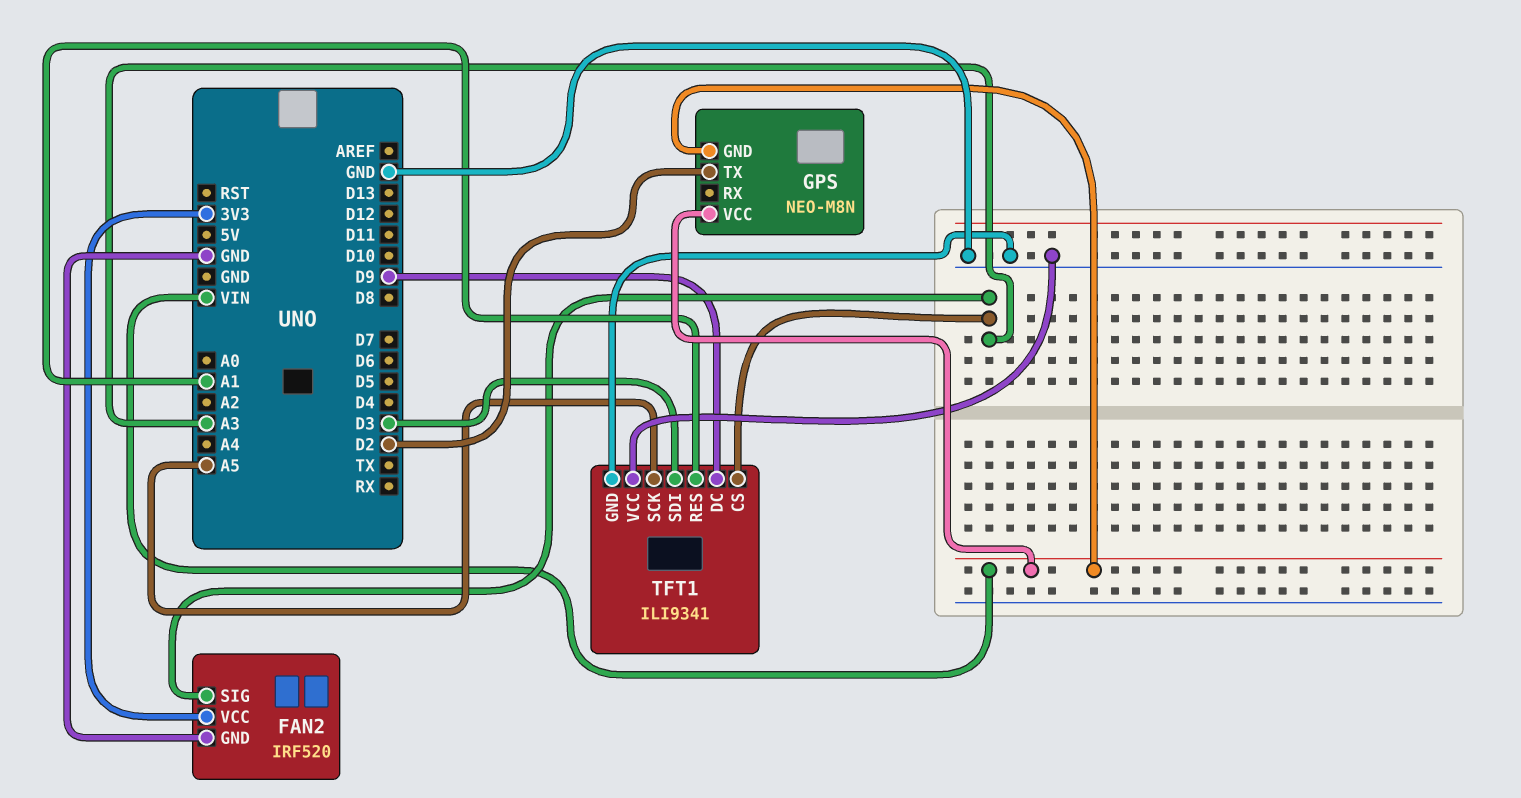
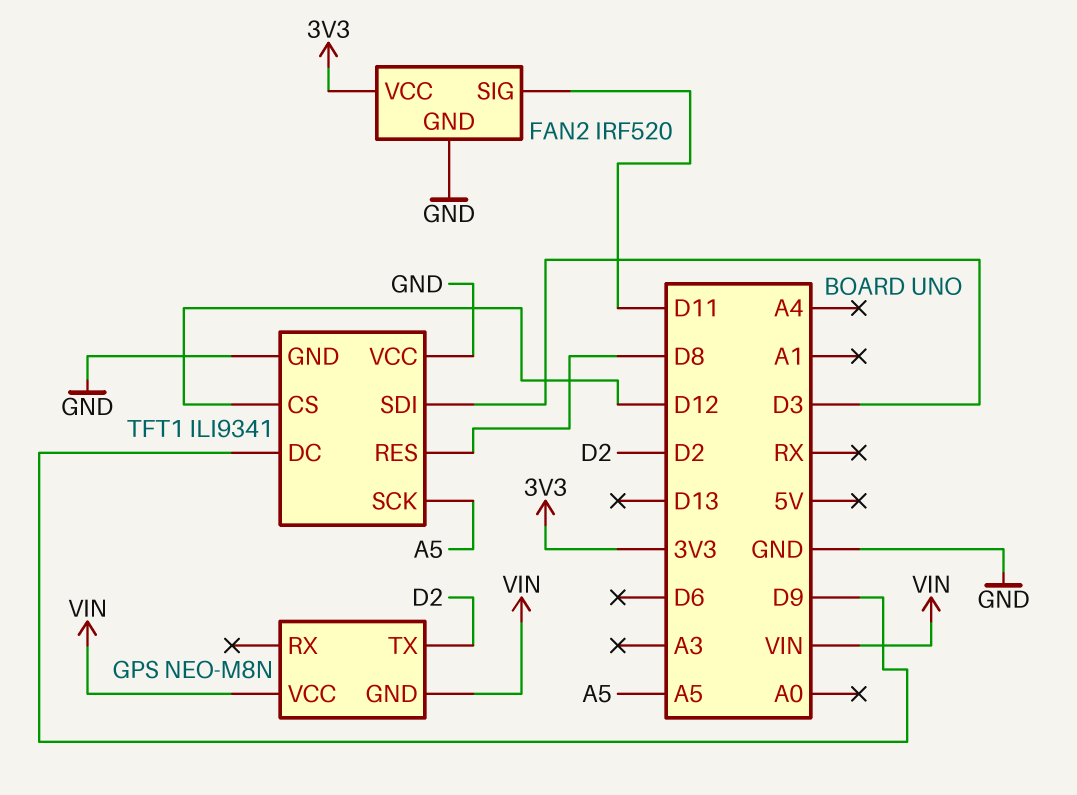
FAN2 pin SIG: A3 -> D11
TFT1 pin CS: A3 -> D12
TFT1 pin RES: A1 -> D8

